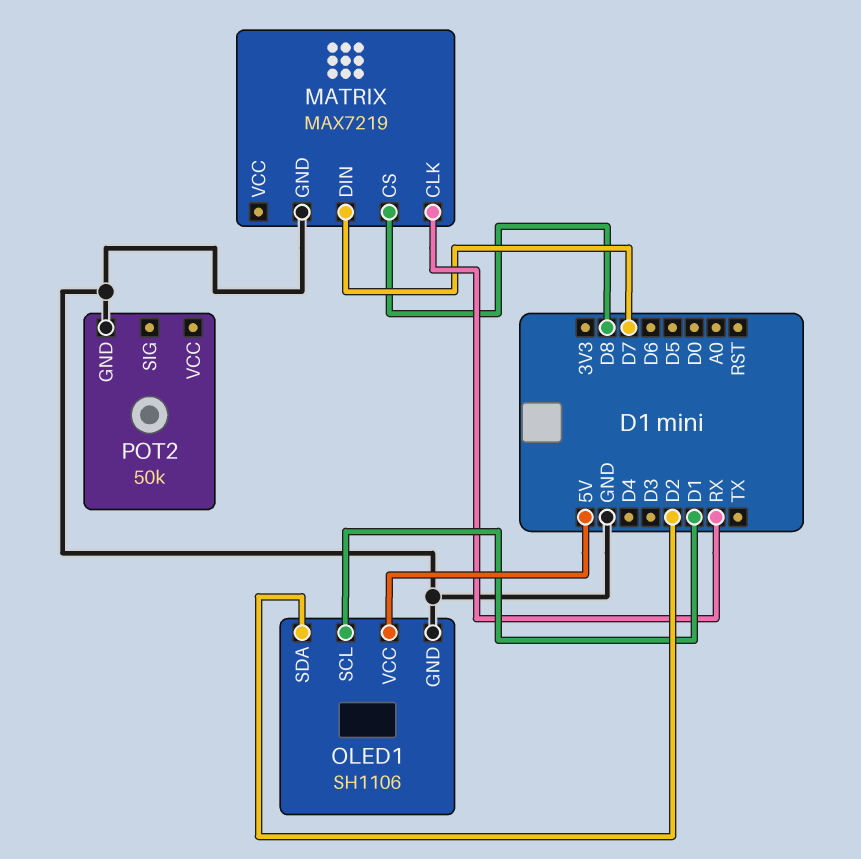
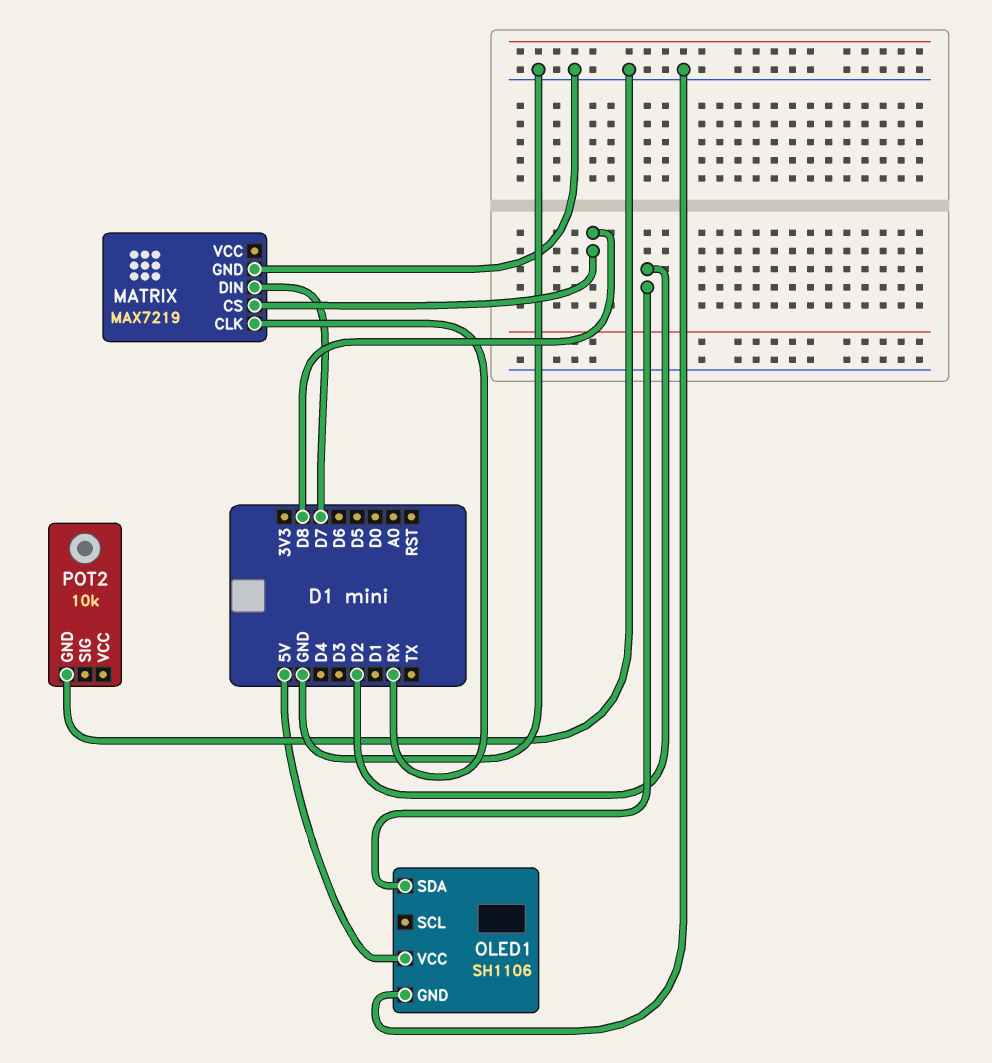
OLED1 pin SCL: D1 -> none
POT2: 50k -> 10k

